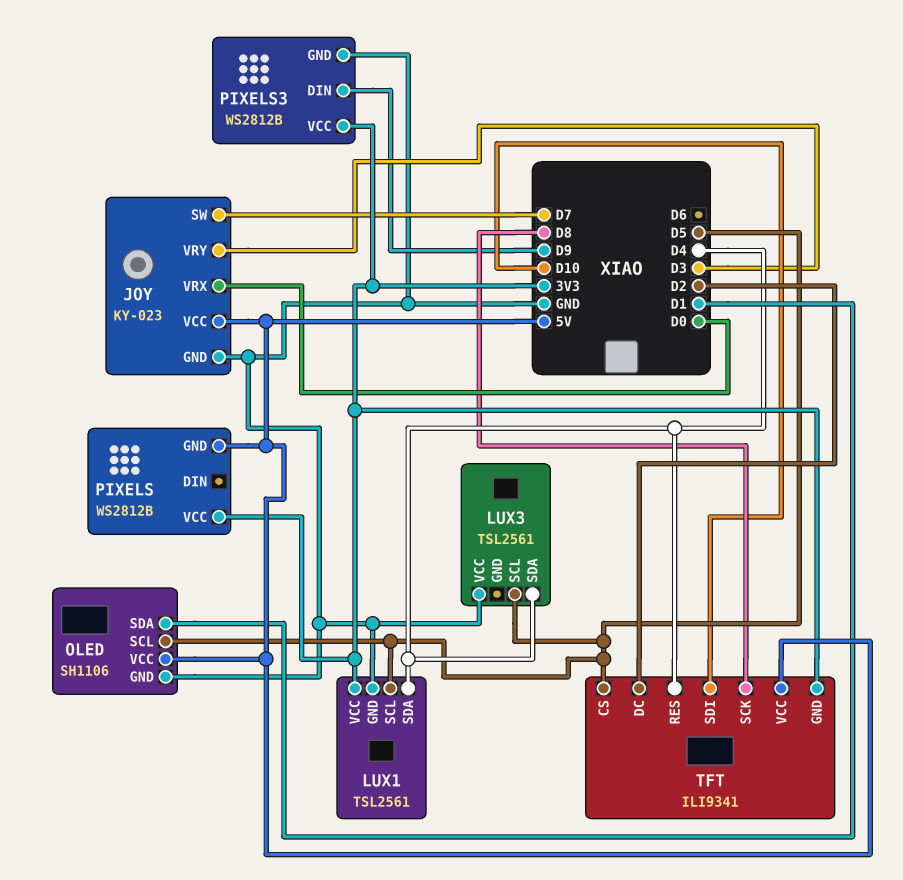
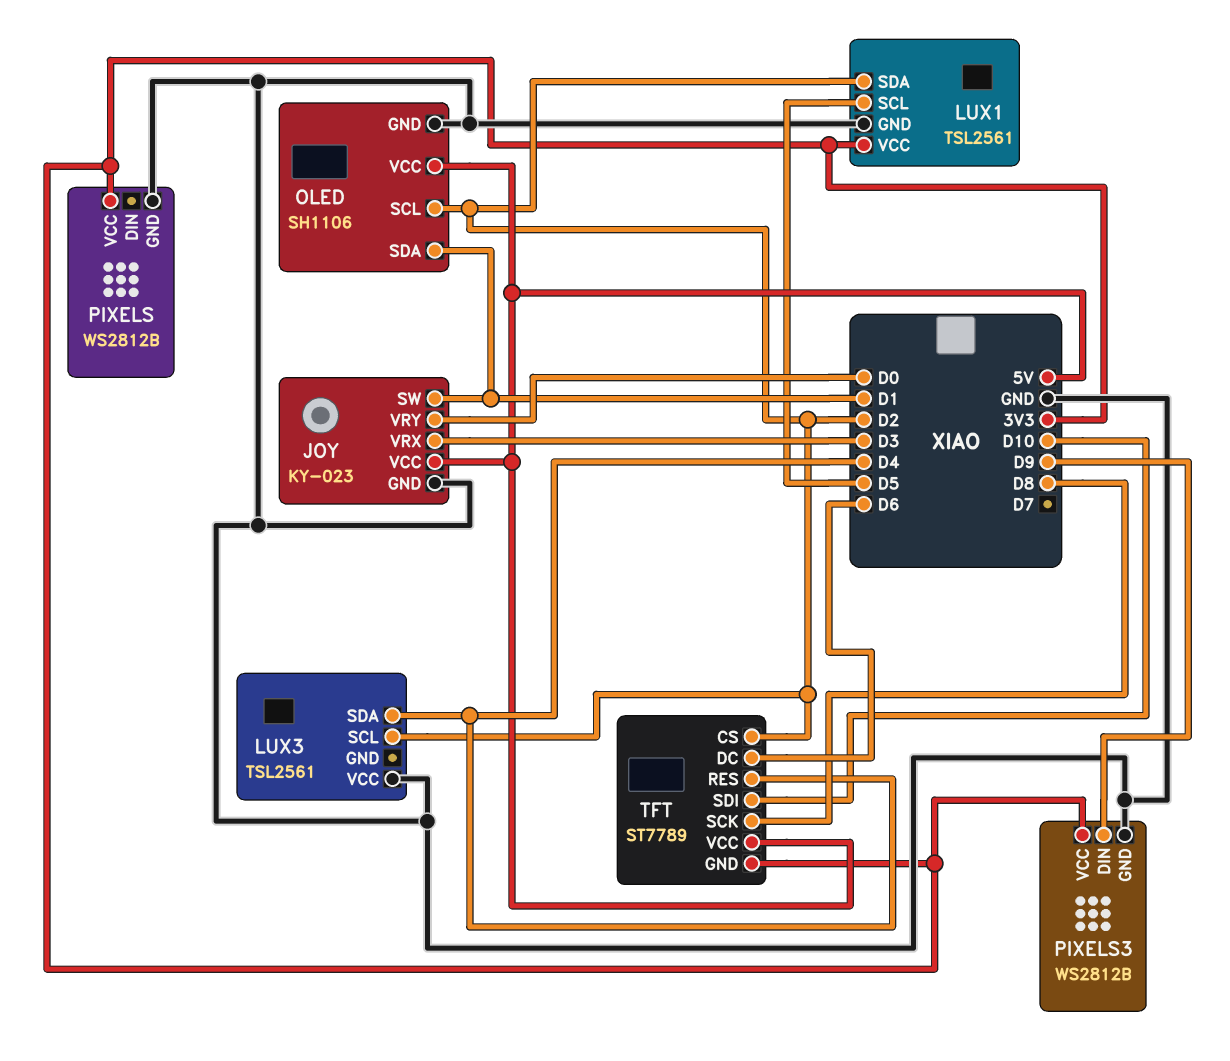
JOY pin SW: D7 -> D1
JOY pin VRX: D0 -> D3
JOY pin VRY: D3 -> D0
LUX1 pin SDA: D4 -> D2
LUX3 pin SCL: D5 -> D2
OLED pin SCL: D5 -> D2
PIXELS pin GND: 5V -> GND
TFT: ILI9341 -> ST7789
TFT pin CS: D5 -> D2
TFT pin DC: D2 -> D6

